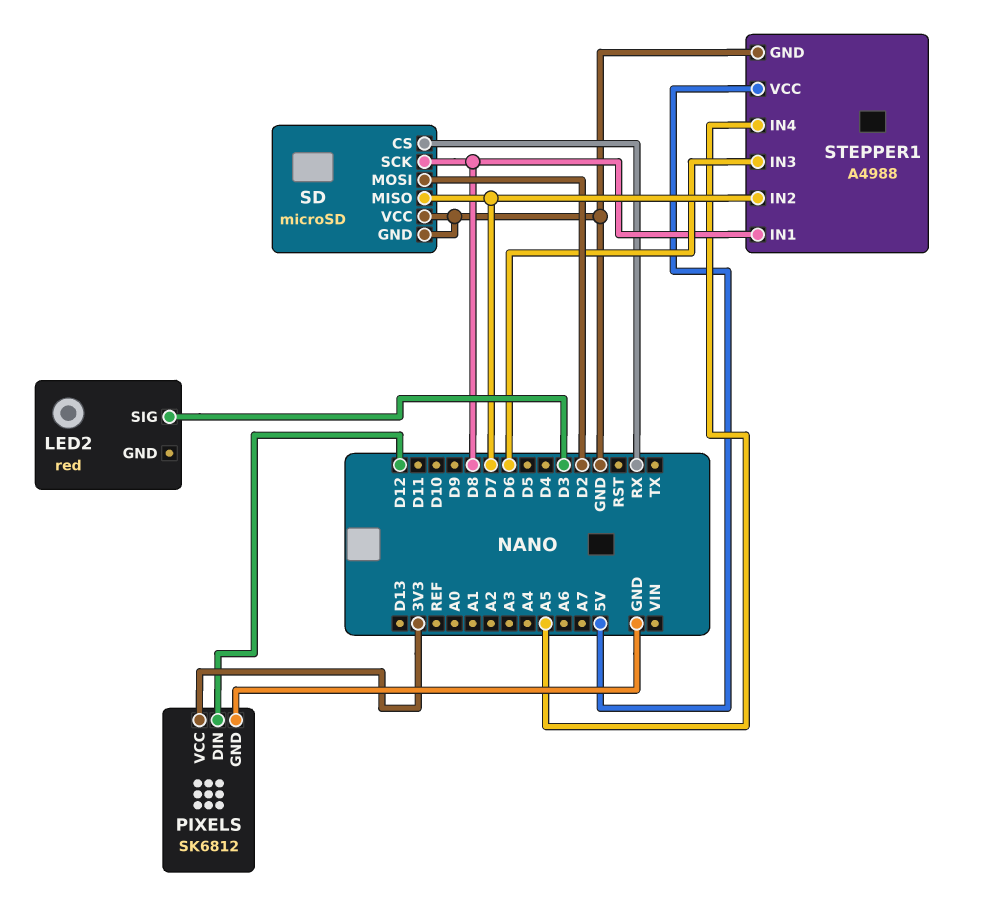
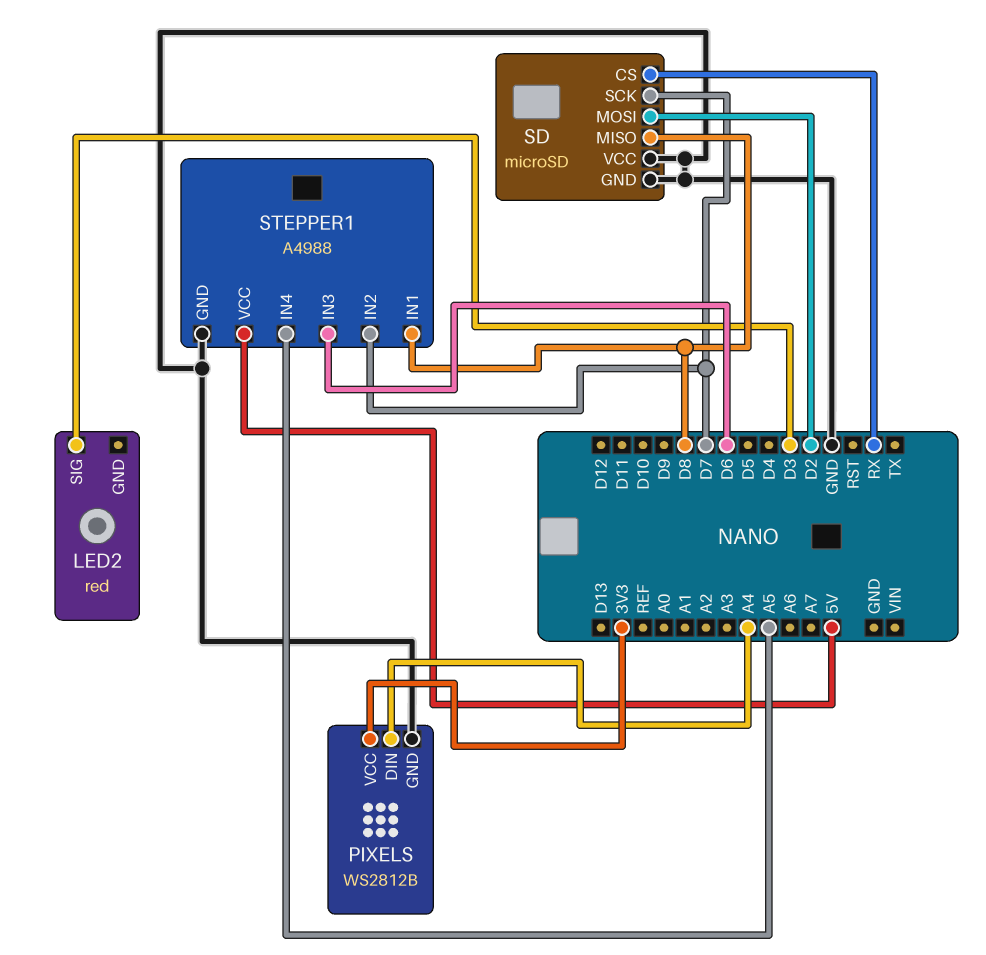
PIXELS: SK6812 -> WS2812B
PIXELS pin DIN: D12 -> A4
SD pin MISO: D7 -> D8
SD pin SCK: D8 -> D7

